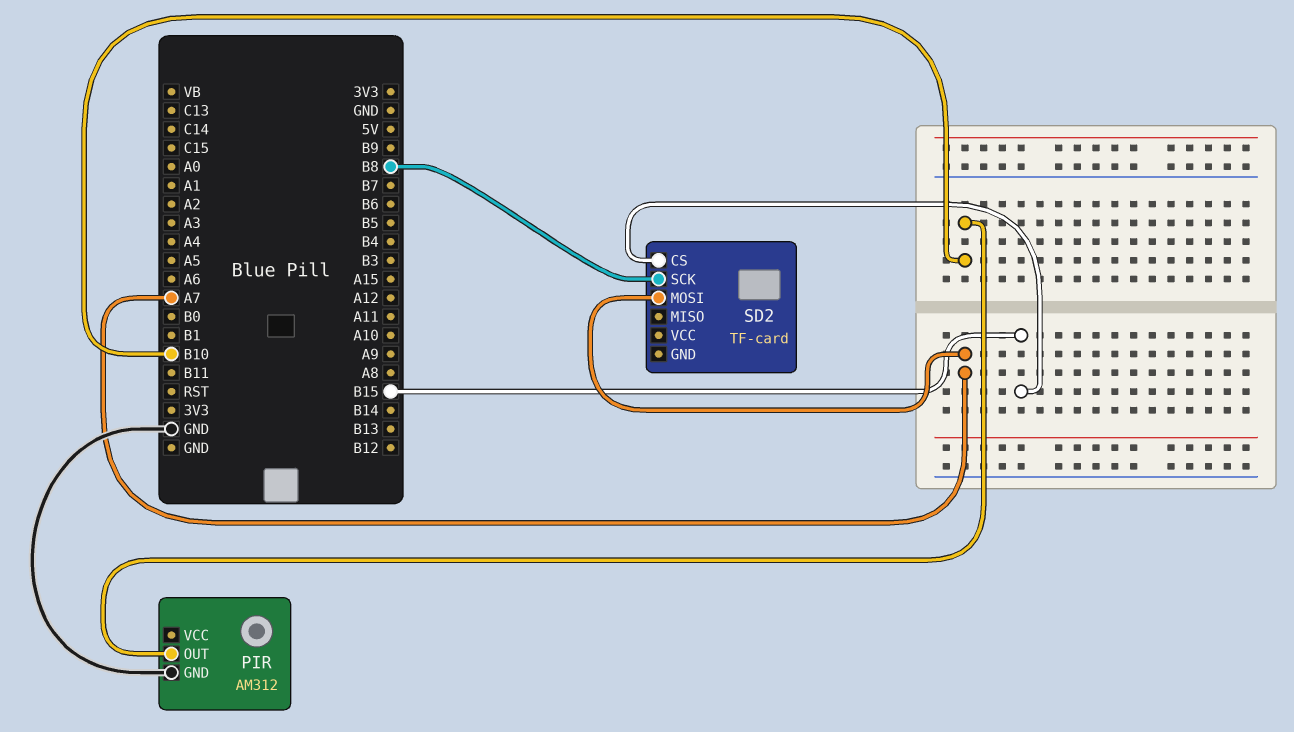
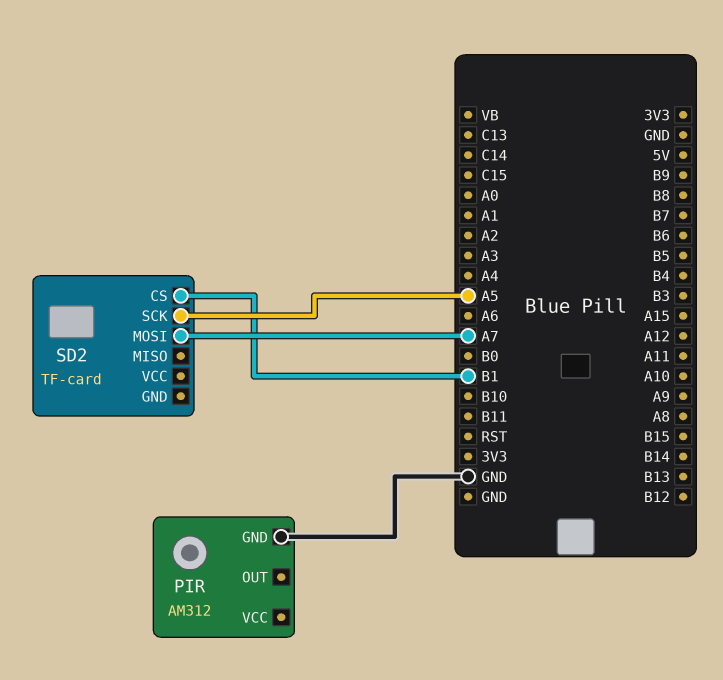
PIR pin OUT: B10 -> none
SD2 pin CS: B15 -> B1
SD2 pin SCK: B8 -> A5

